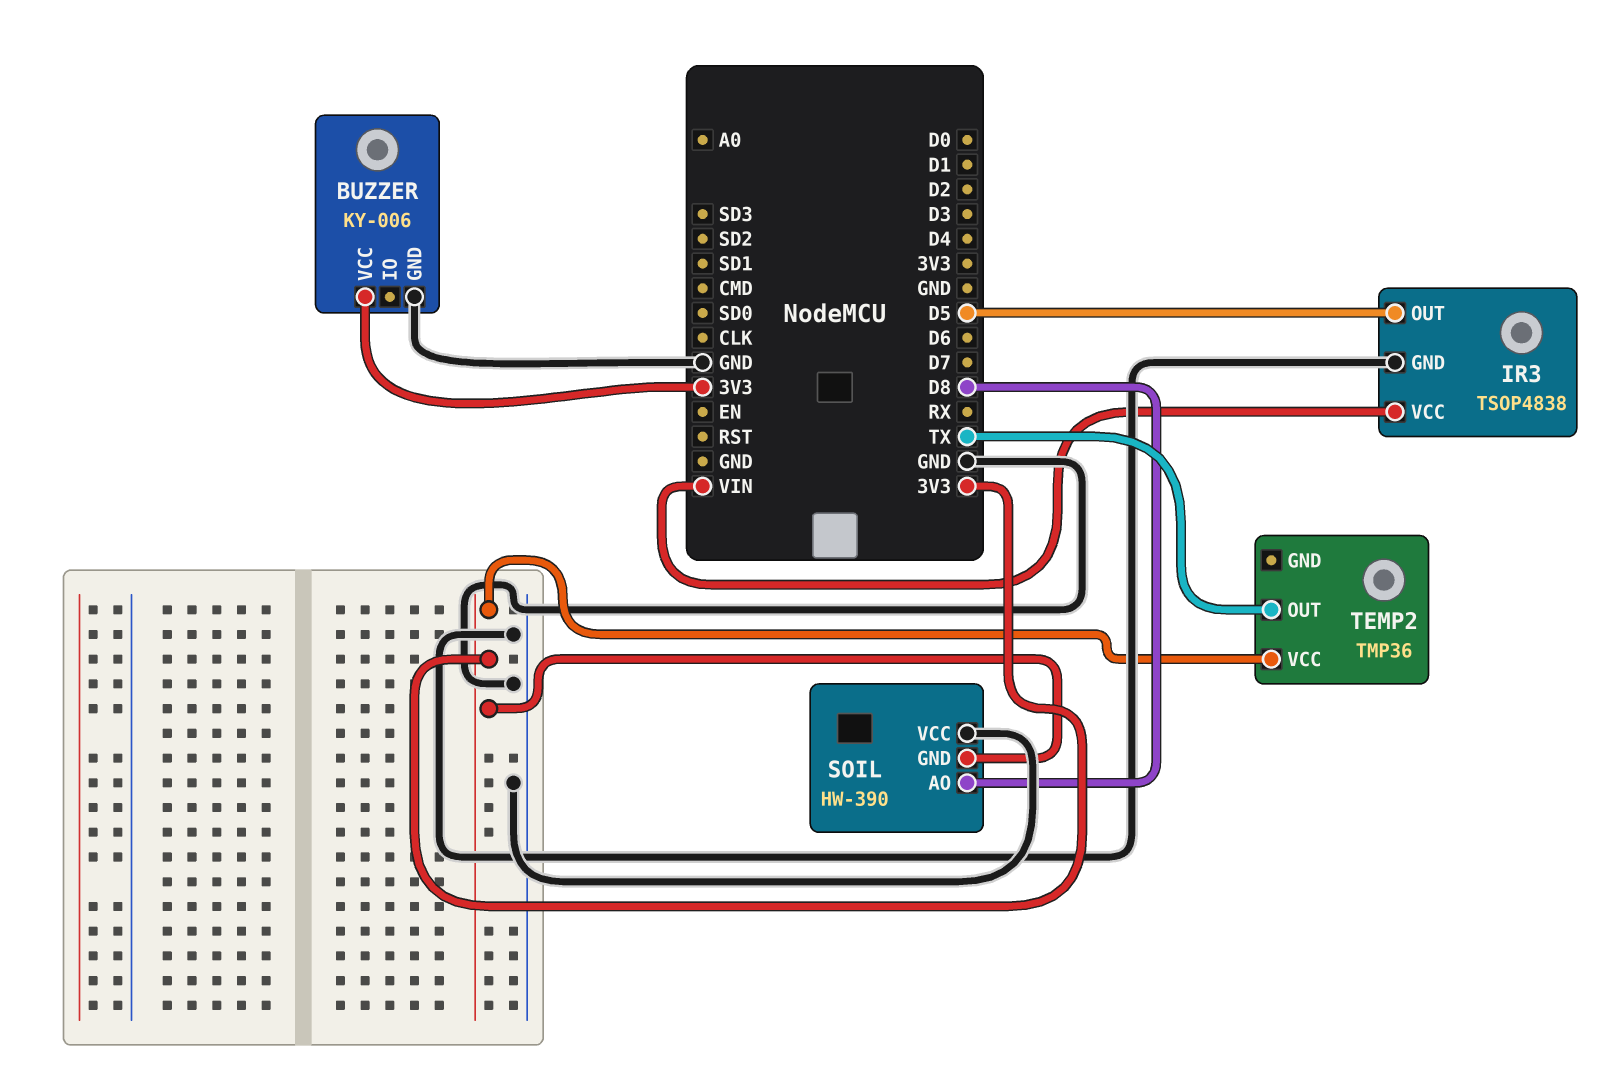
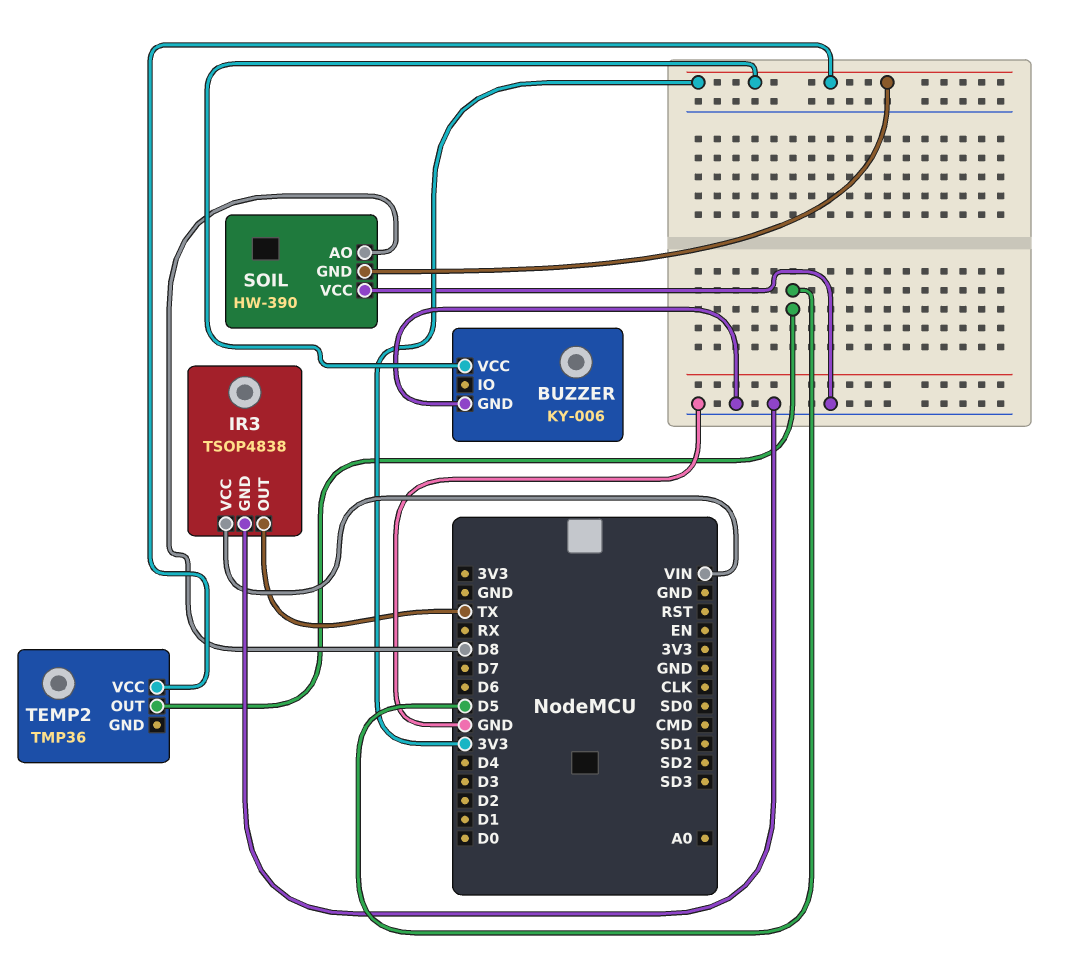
IR3 pin OUT: D5 -> TX
TEMP2 pin OUT: TX -> D5

